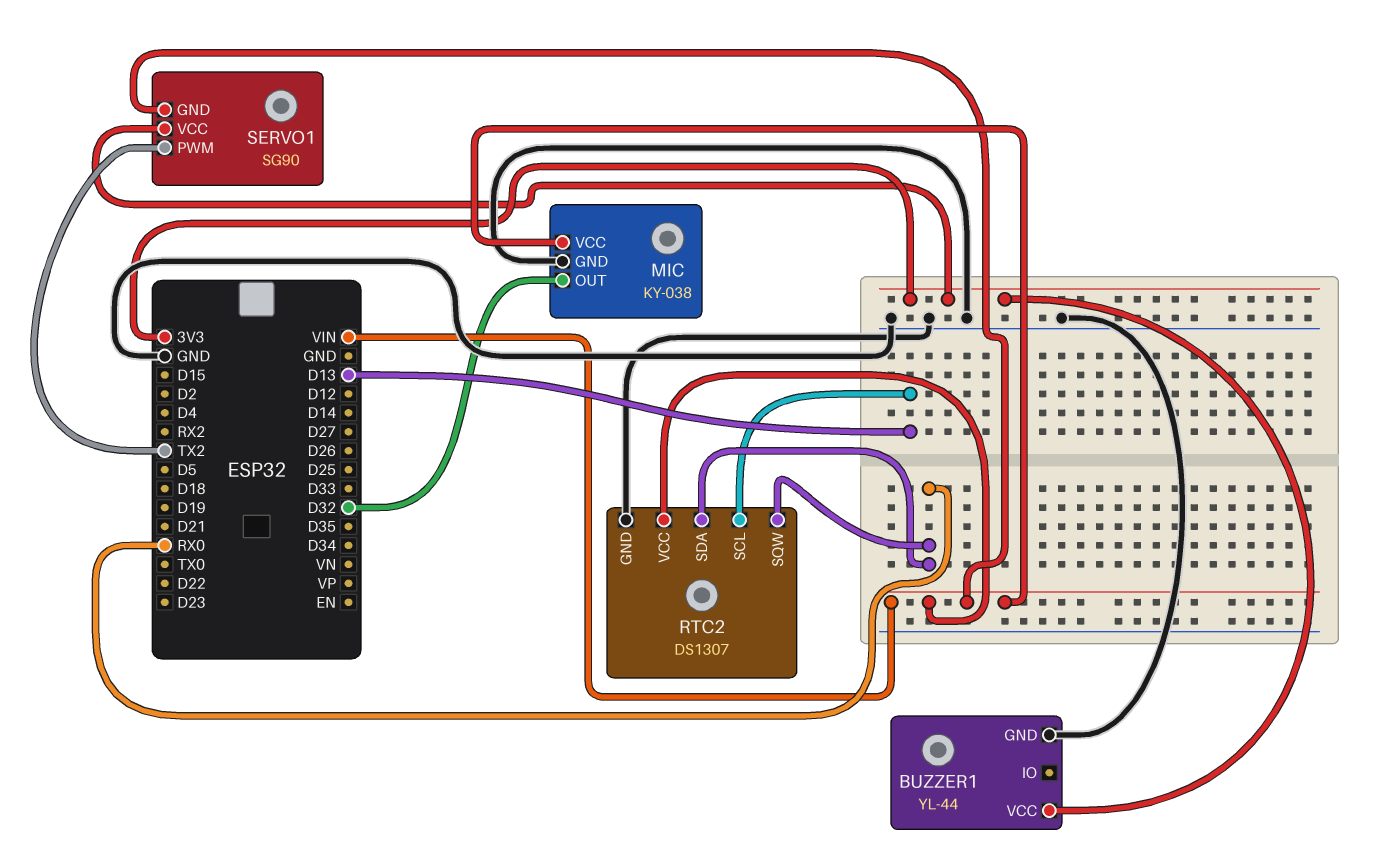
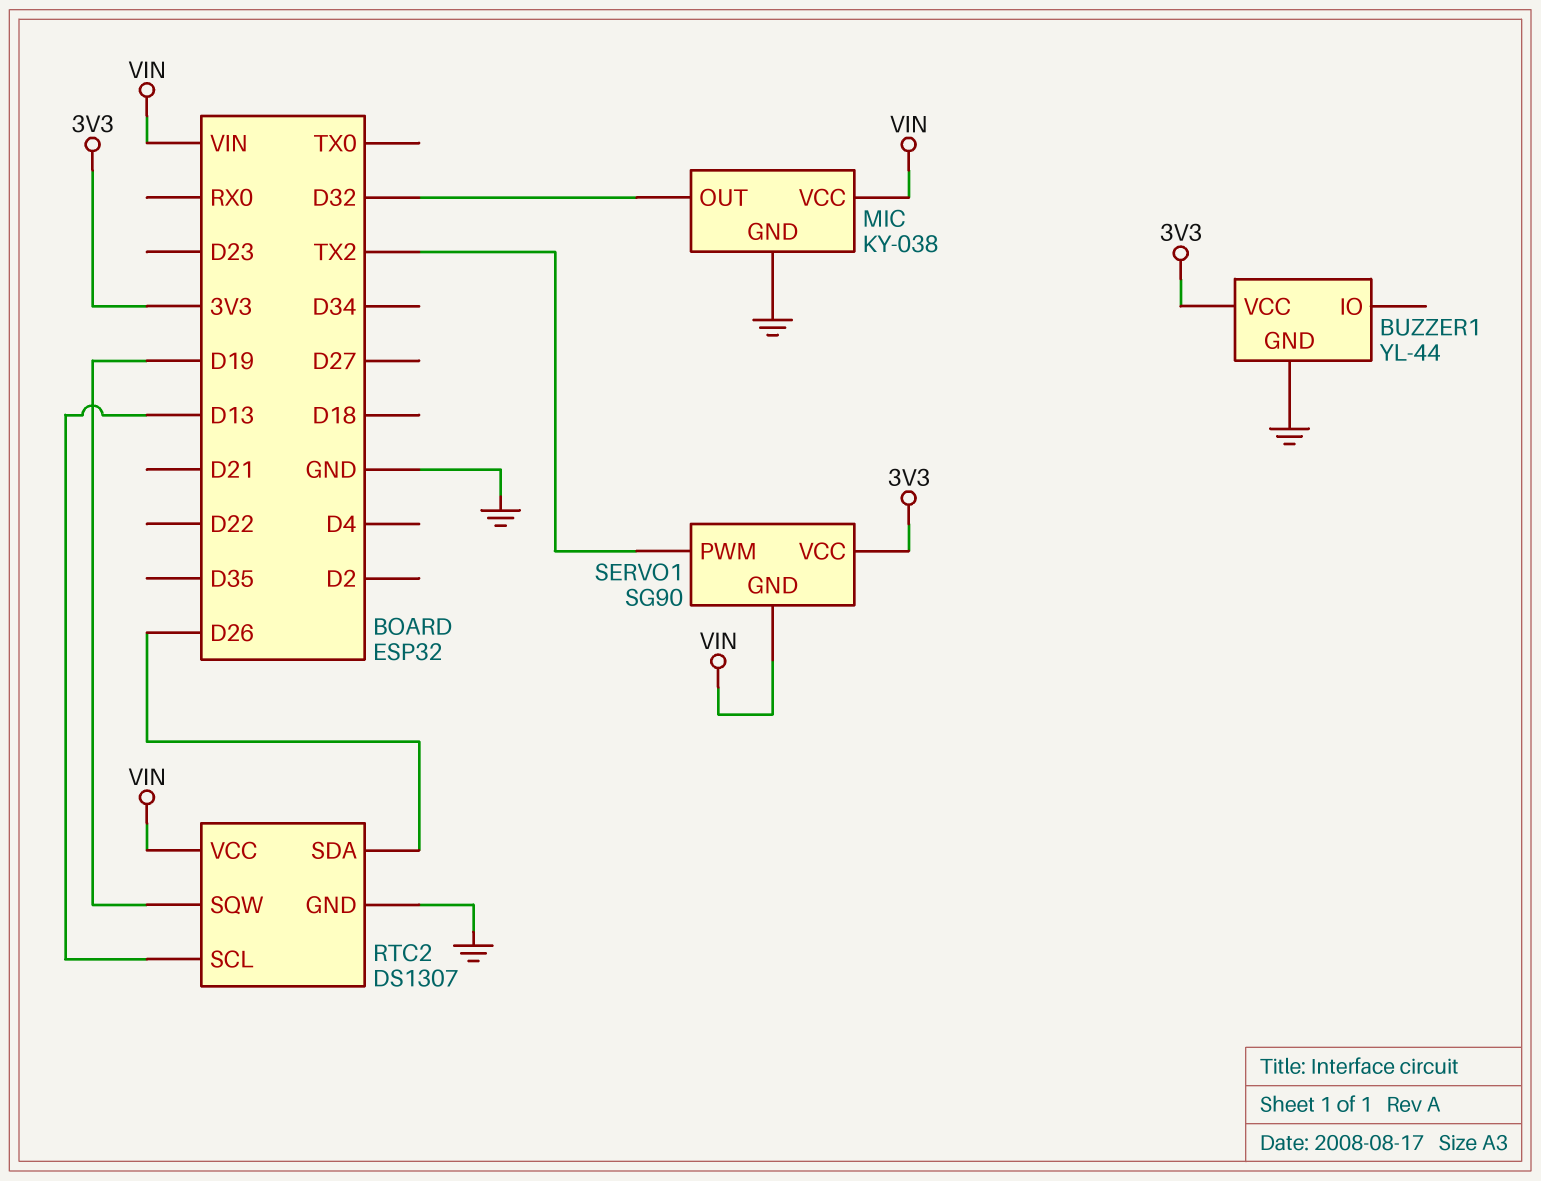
RTC2 pin SDA: RX0 -> D26
RTC2 pin SQW: RX0 -> D19

